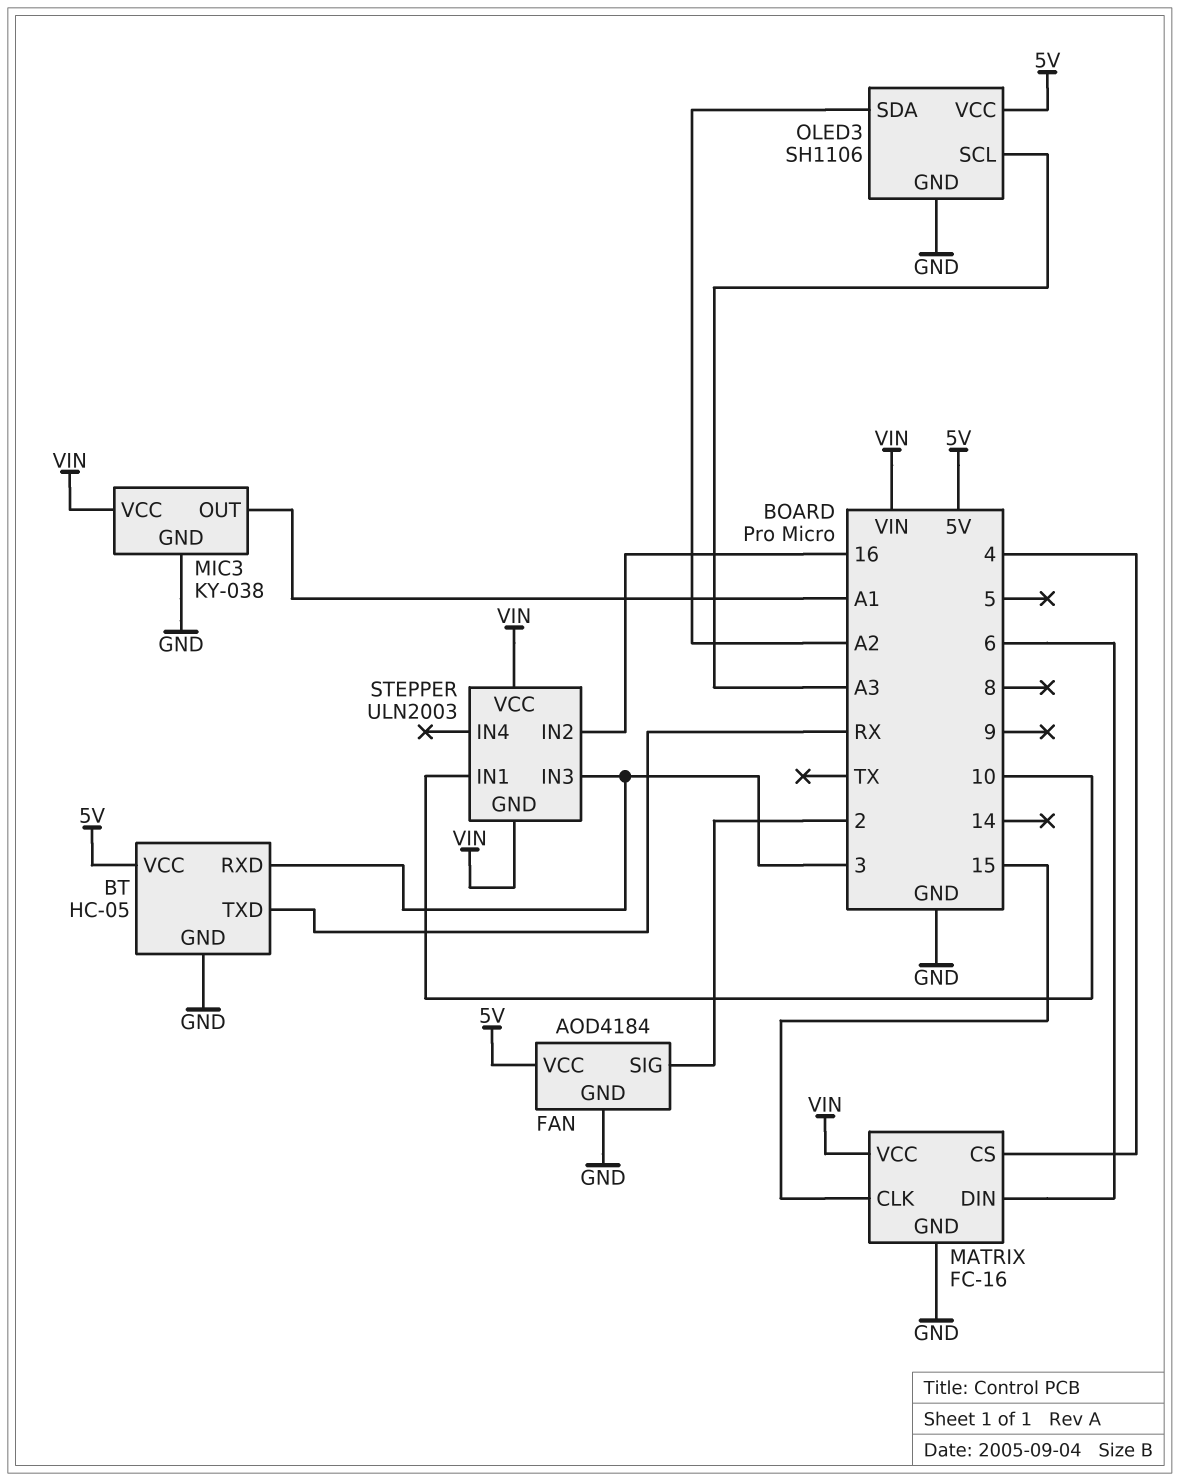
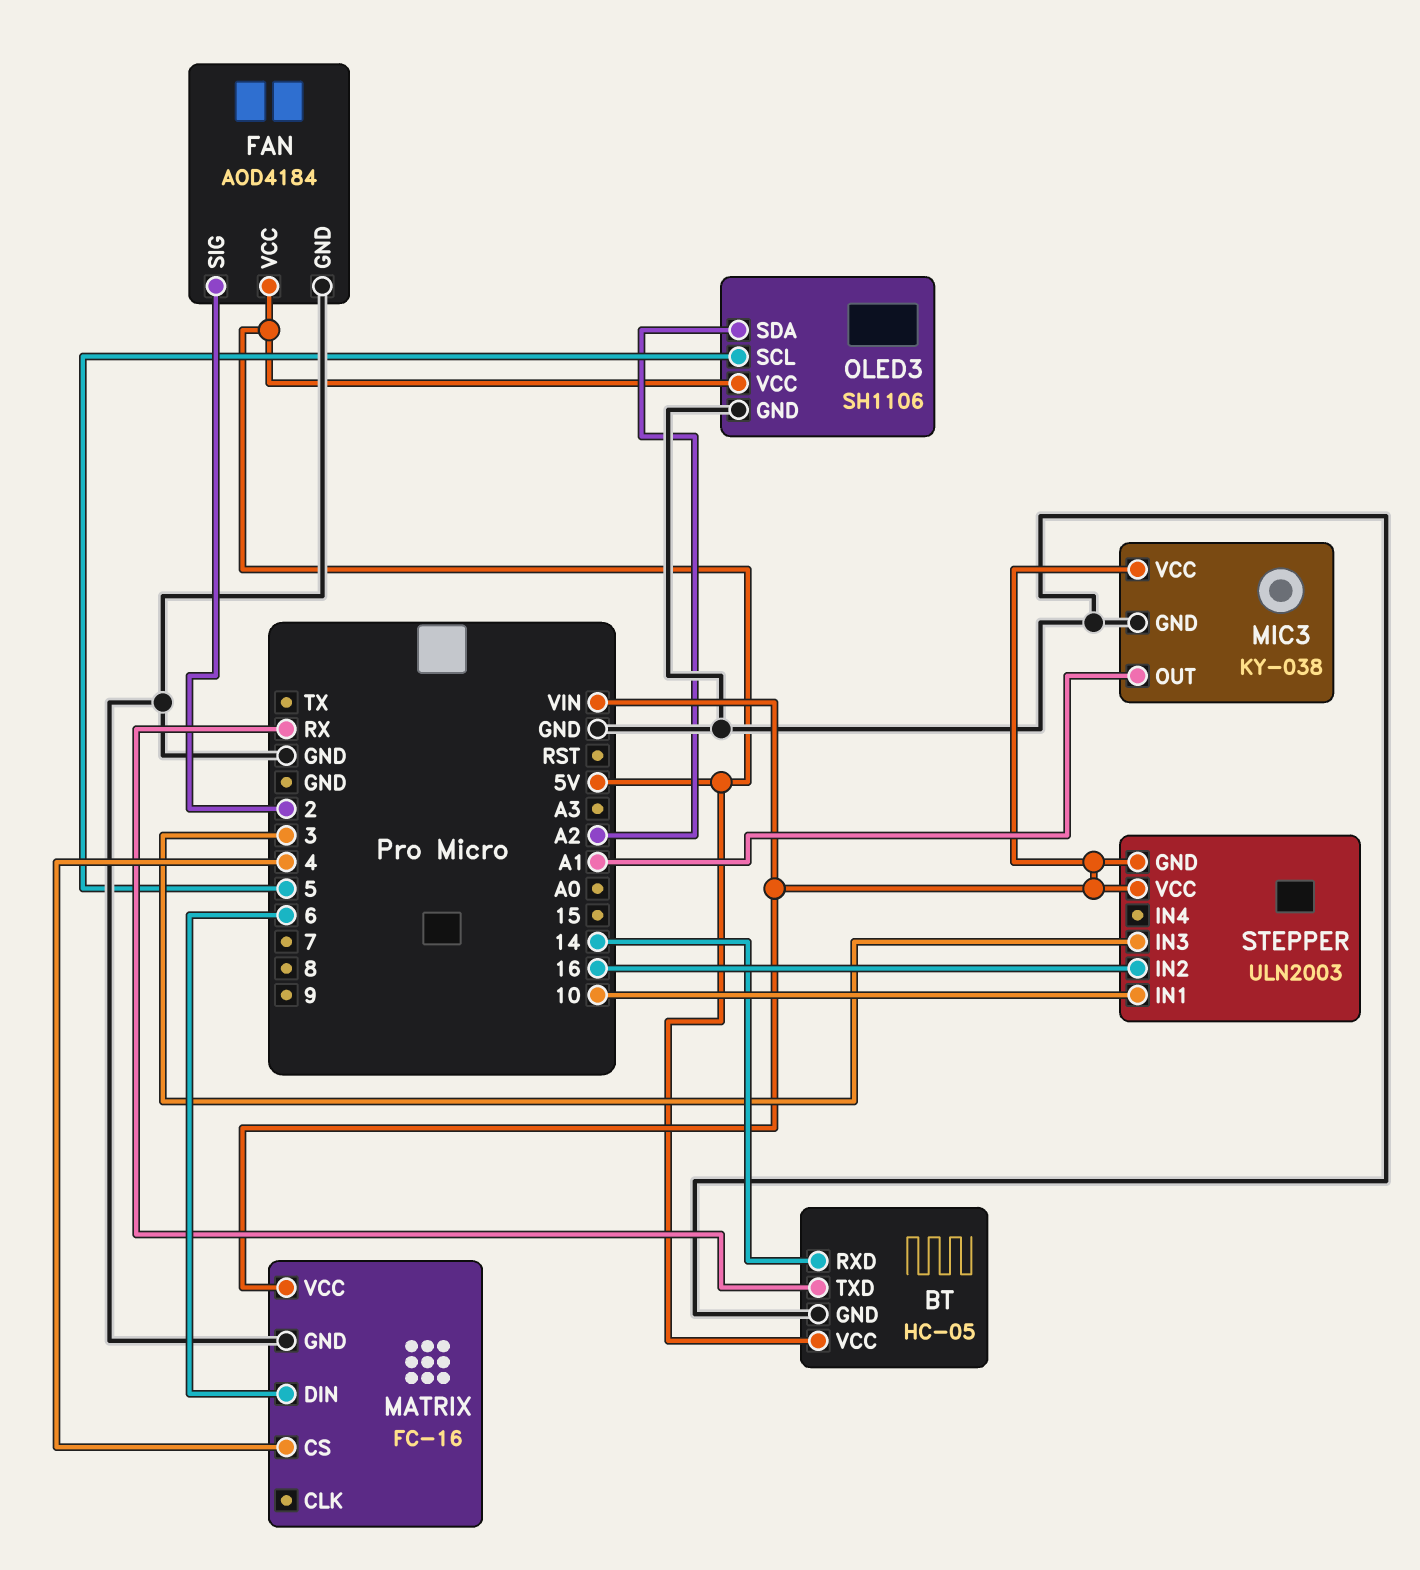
BT pin RXD: 3 -> 14
MATRIX pin CLK: 15 -> none
OLED3 pin SCL: A3 -> 5

